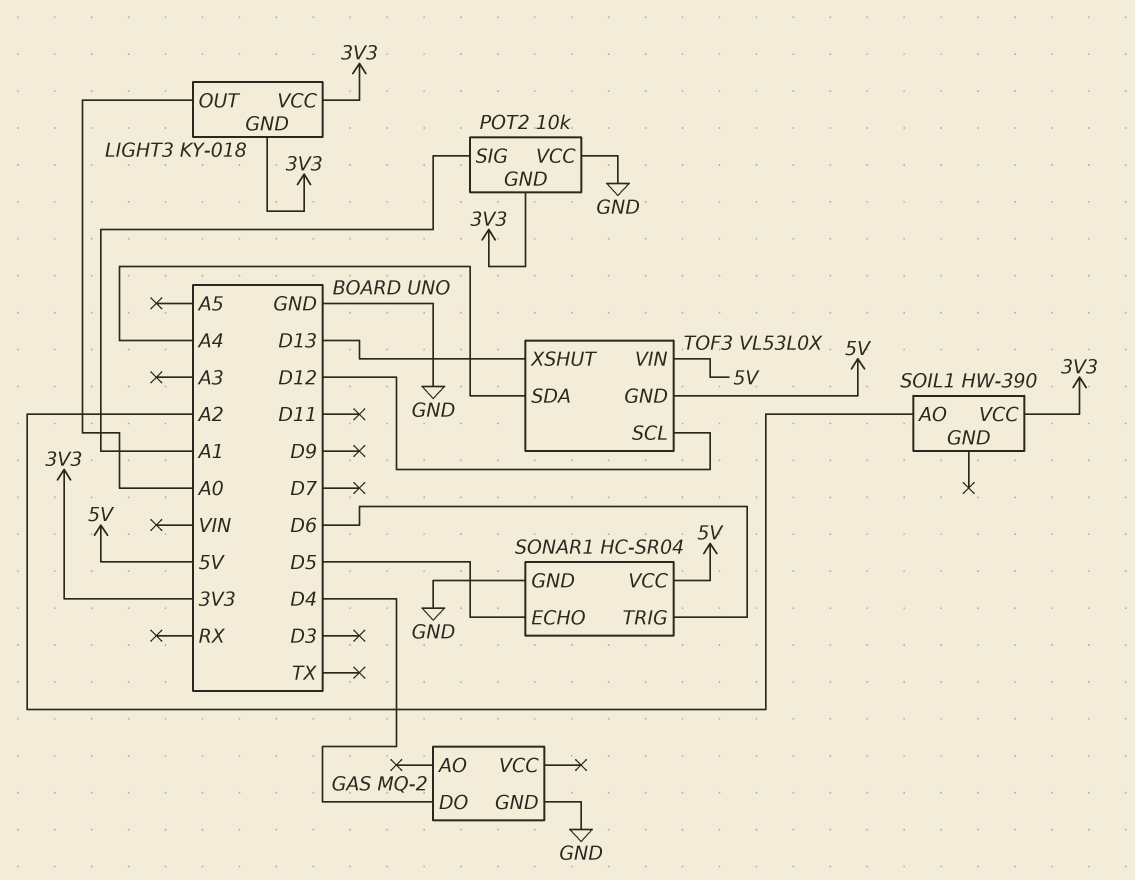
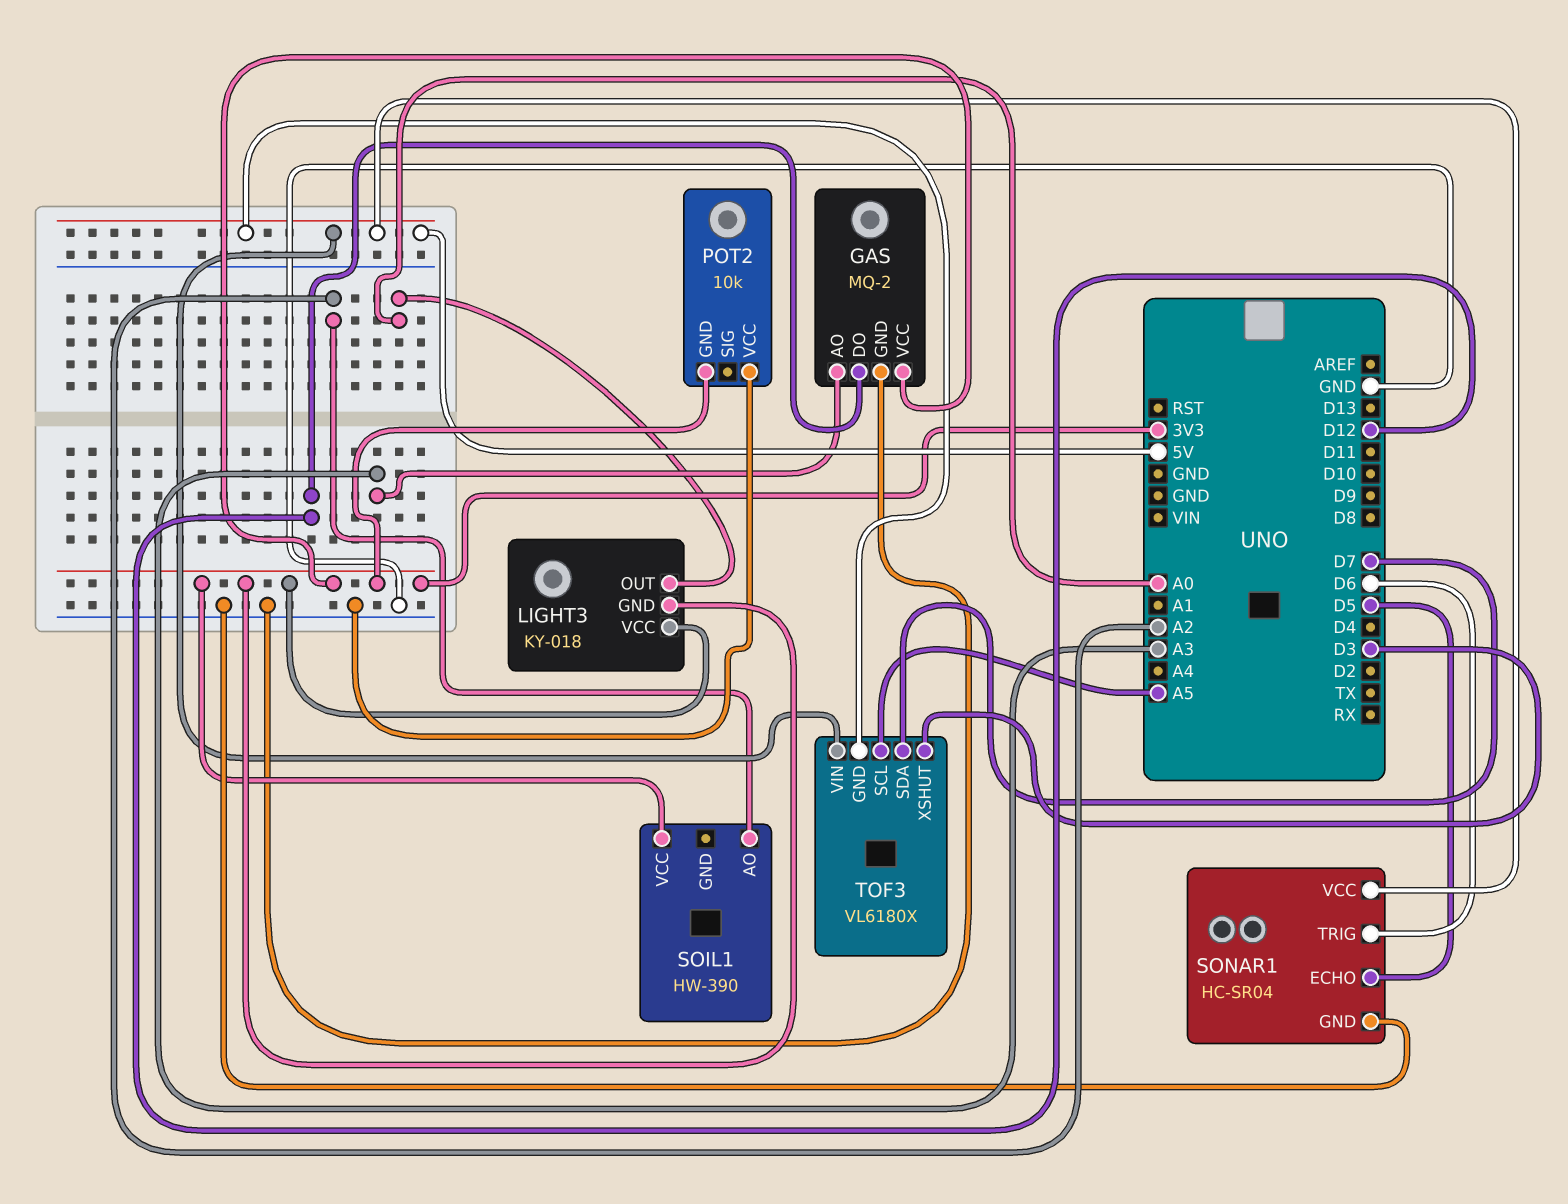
GAS pin AO: none -> A3
GAS pin DO: D4 -> D12
GAS pin VCC: none -> 3V3
POT2 pin SIG: A1 -> none
TOF3: VL53L0X -> VL6180X
TOF3 pin SCL: D12 -> A5
TOF3 pin SDA: A4 -> D7
TOF3 pin XSHUT: D13 -> D3

